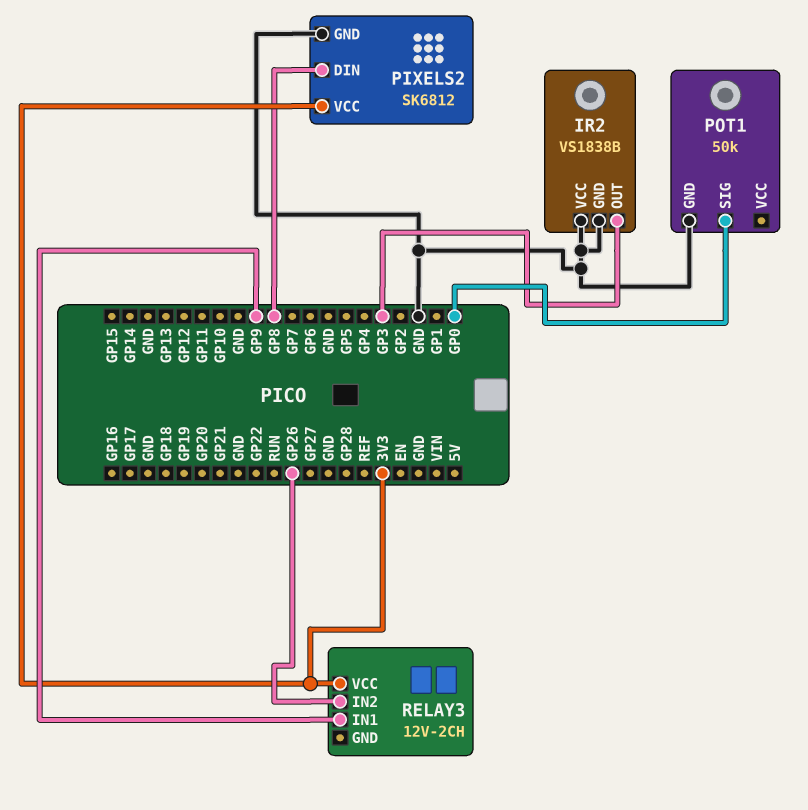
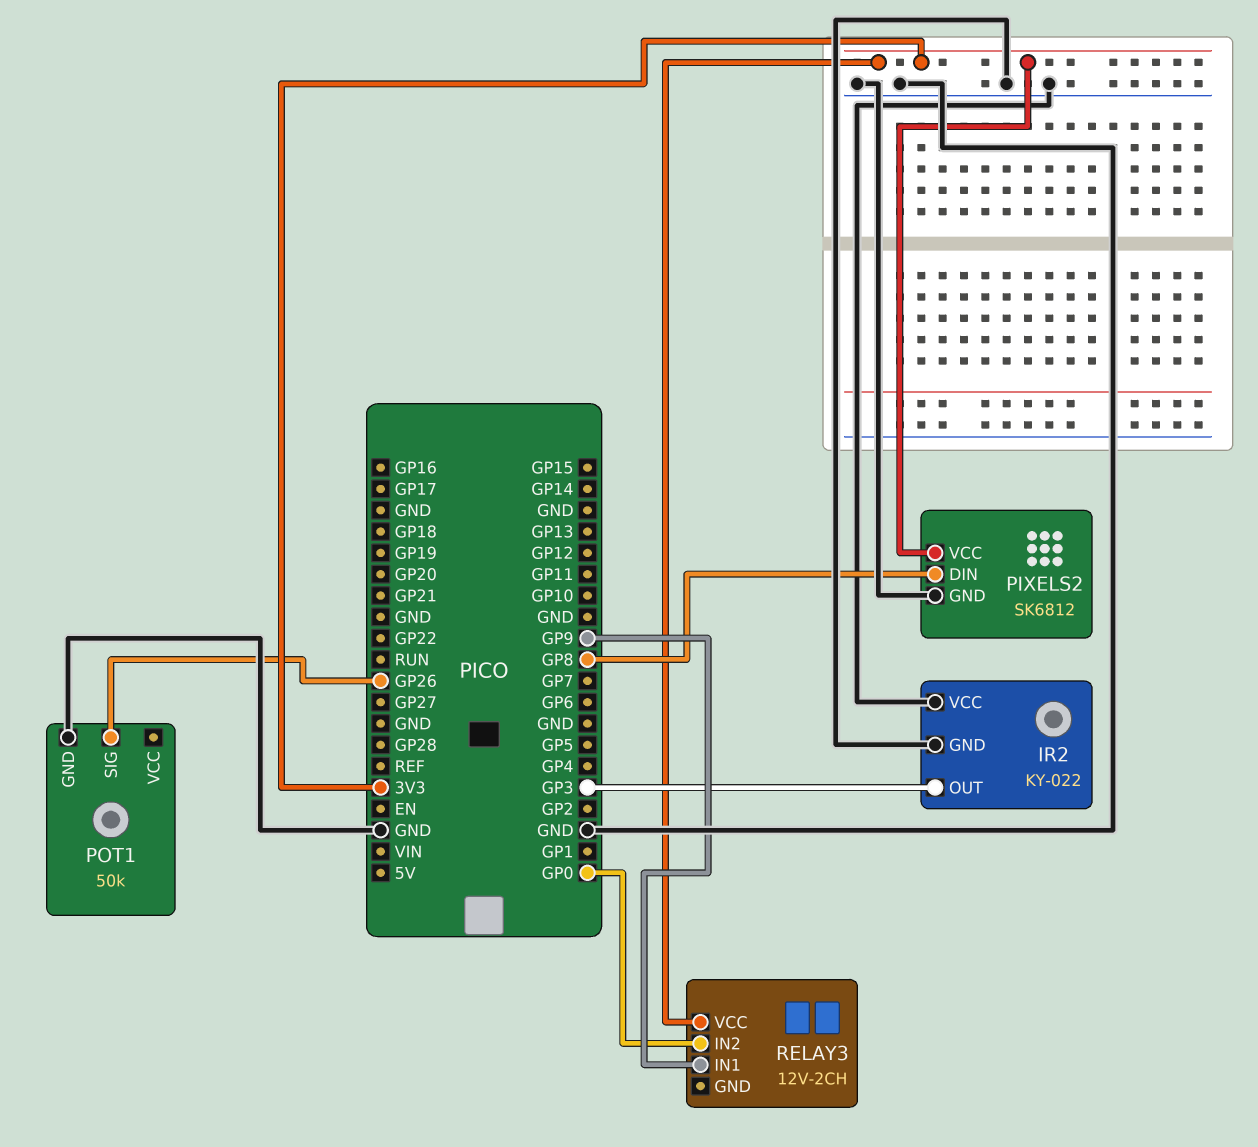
IR2: VS1838B -> KY-022
POT1 pin SIG: GP0 -> GP26
RELAY3 pin IN2: GP26 -> GP0

